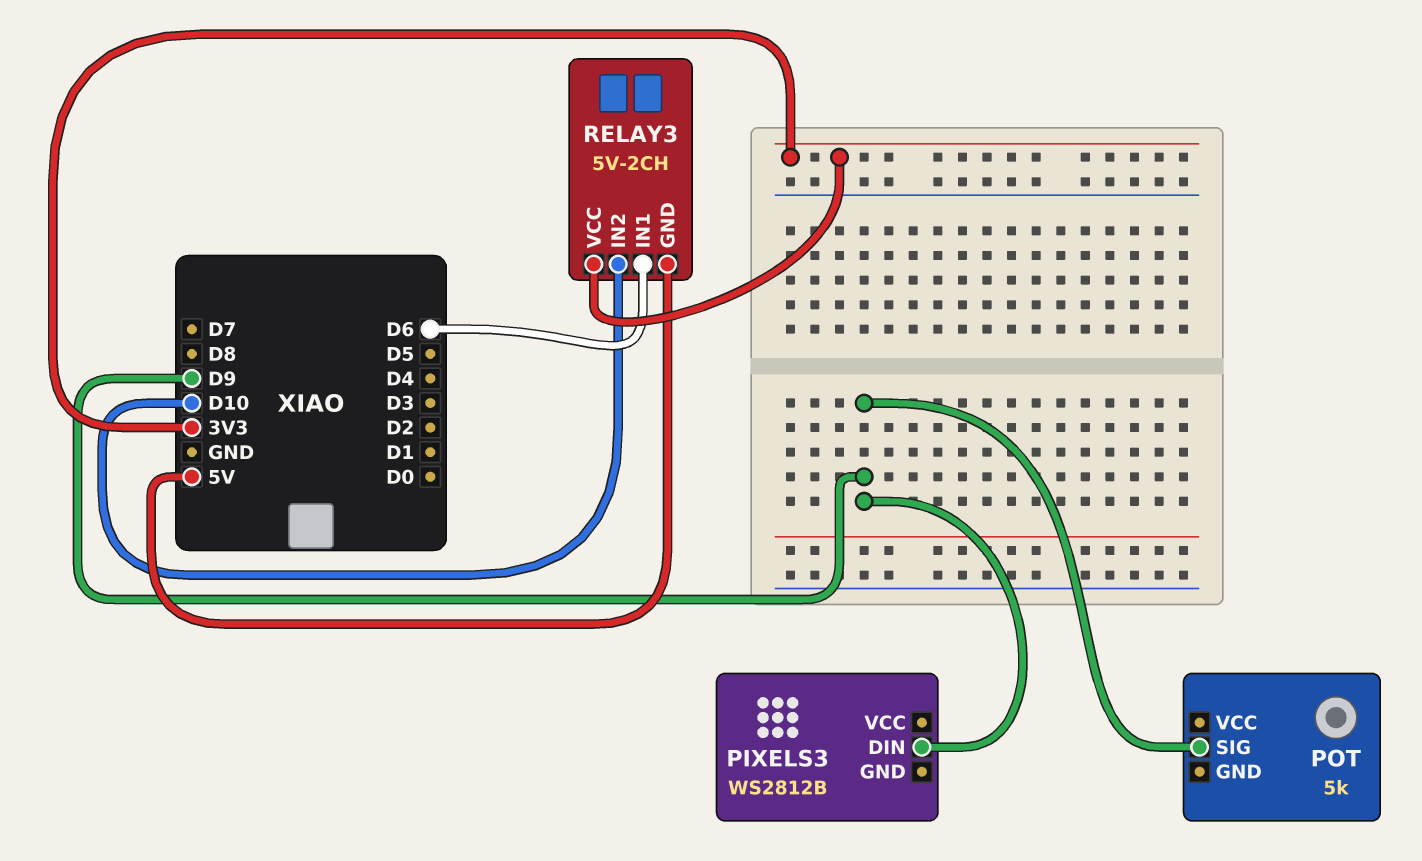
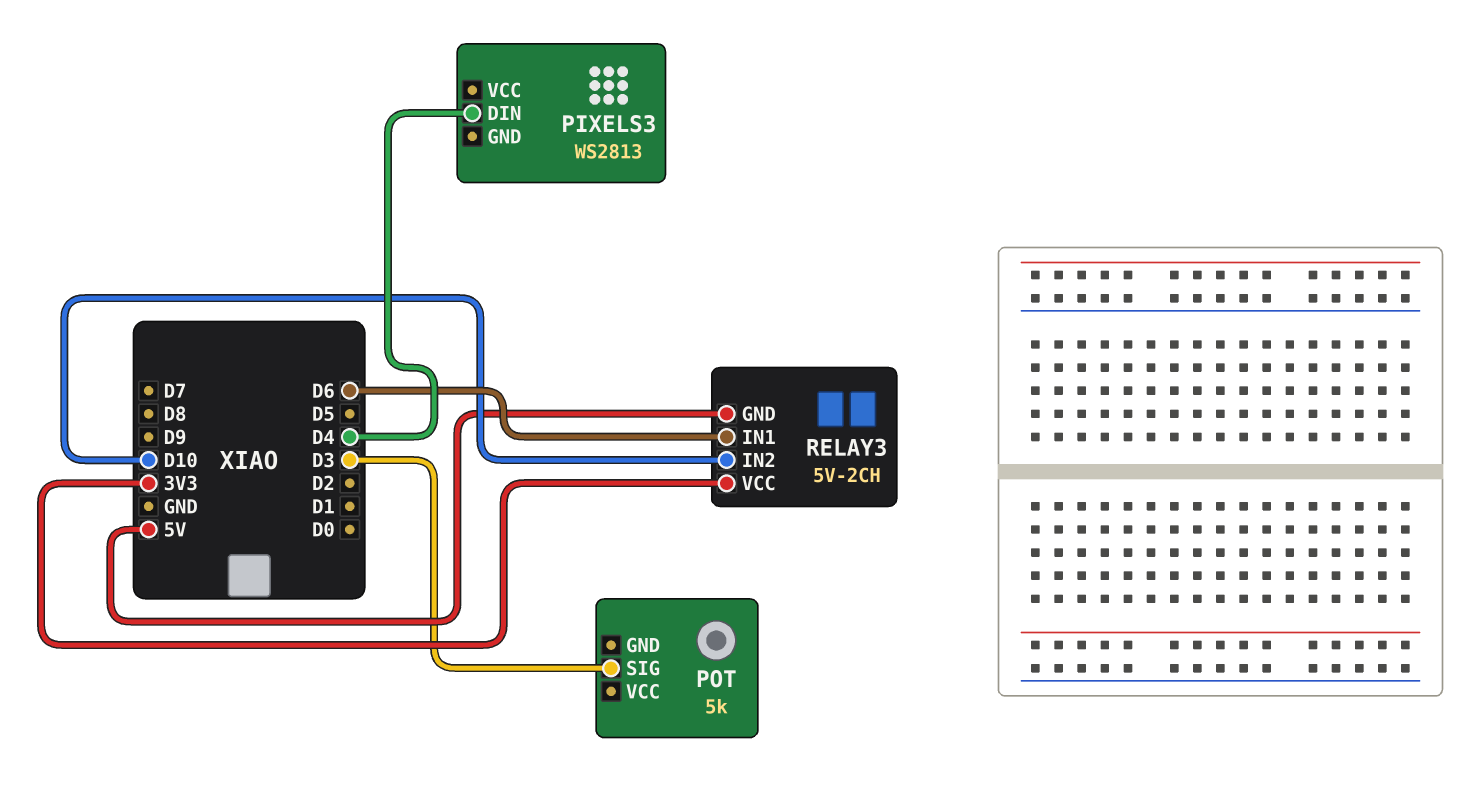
PIXELS3: WS2812B -> WS2813
PIXELS3 pin DIN: D9 -> D4
POT pin SIG: D9 -> D3

